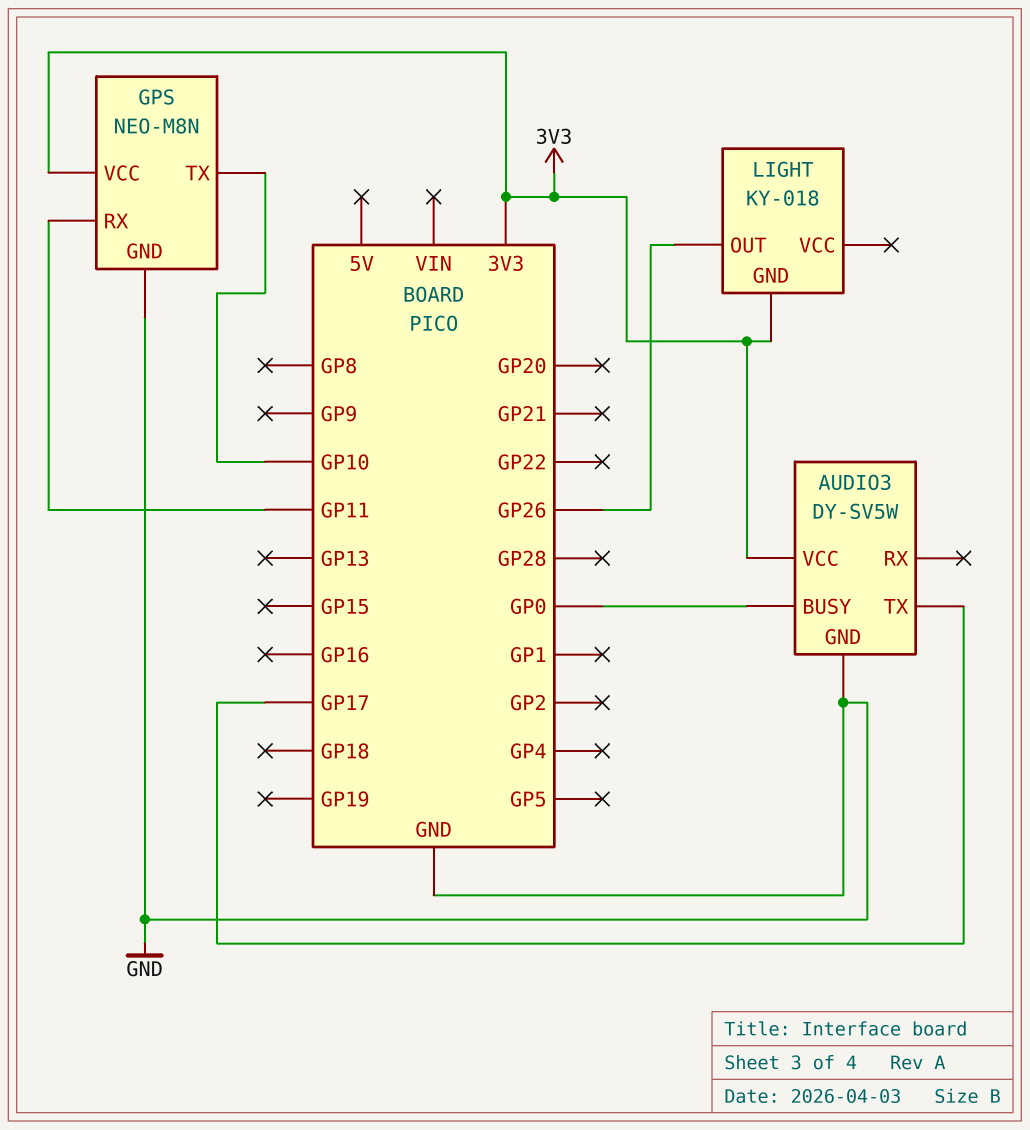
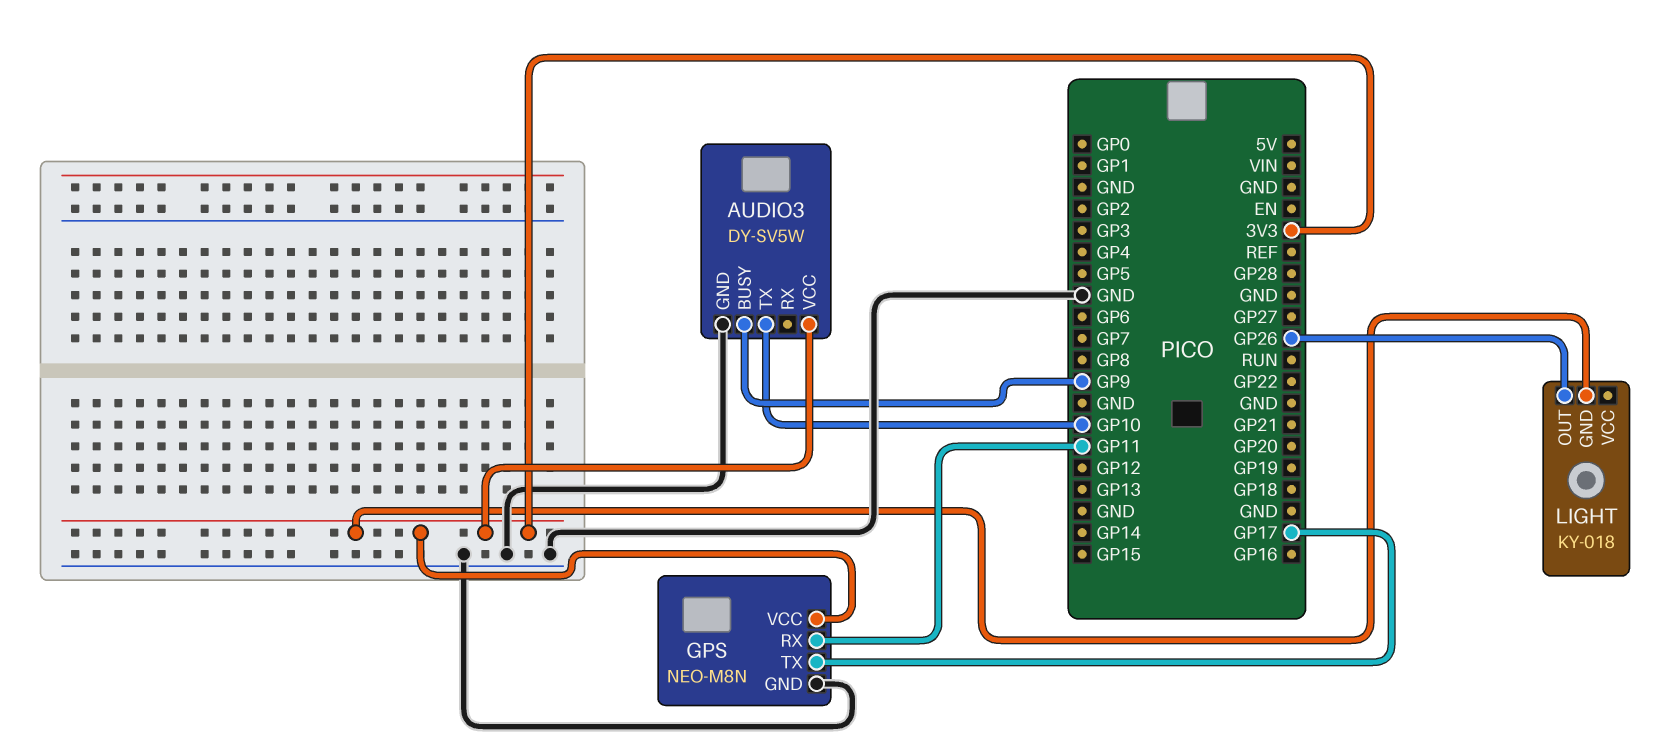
AUDIO3 pin BUSY: GP0 -> GP9
AUDIO3 pin TX: GP17 -> GP10
GPS pin TX: GP10 -> GP17

